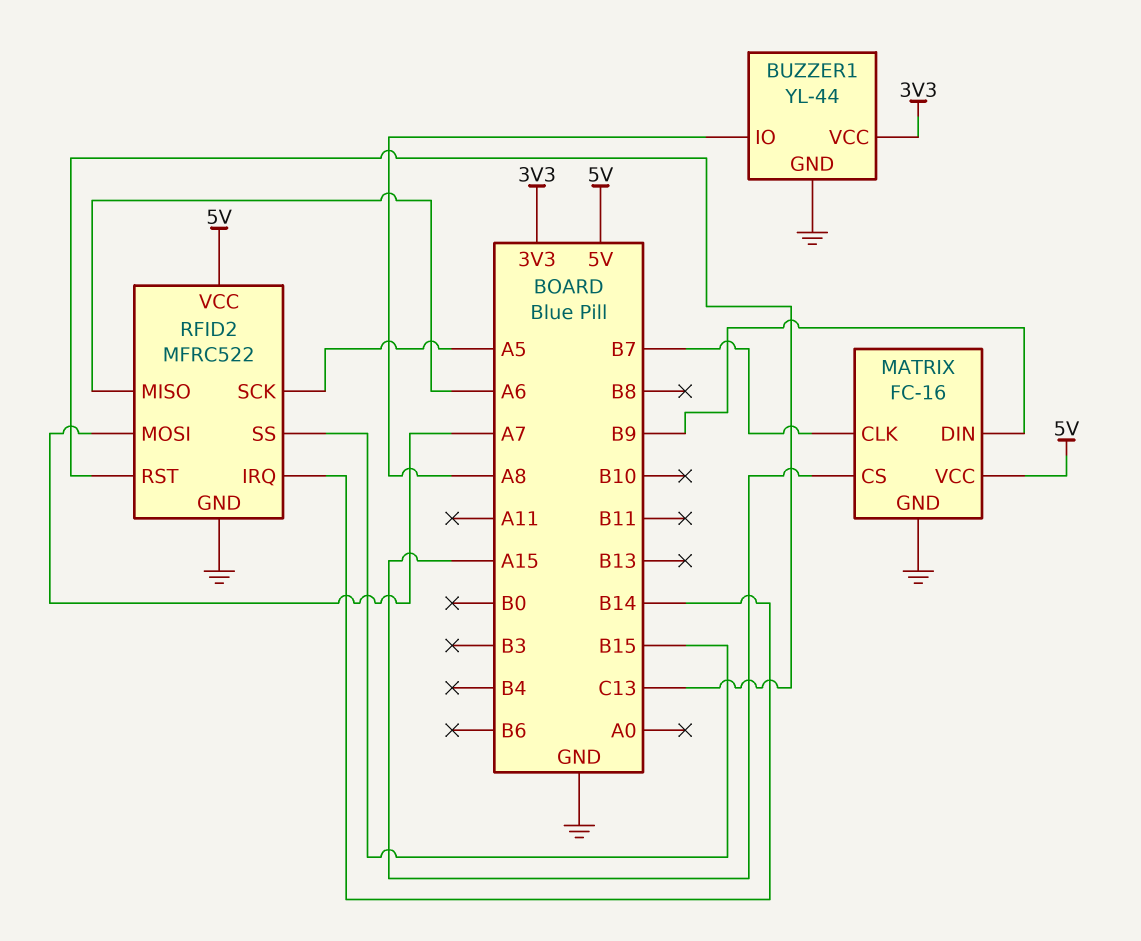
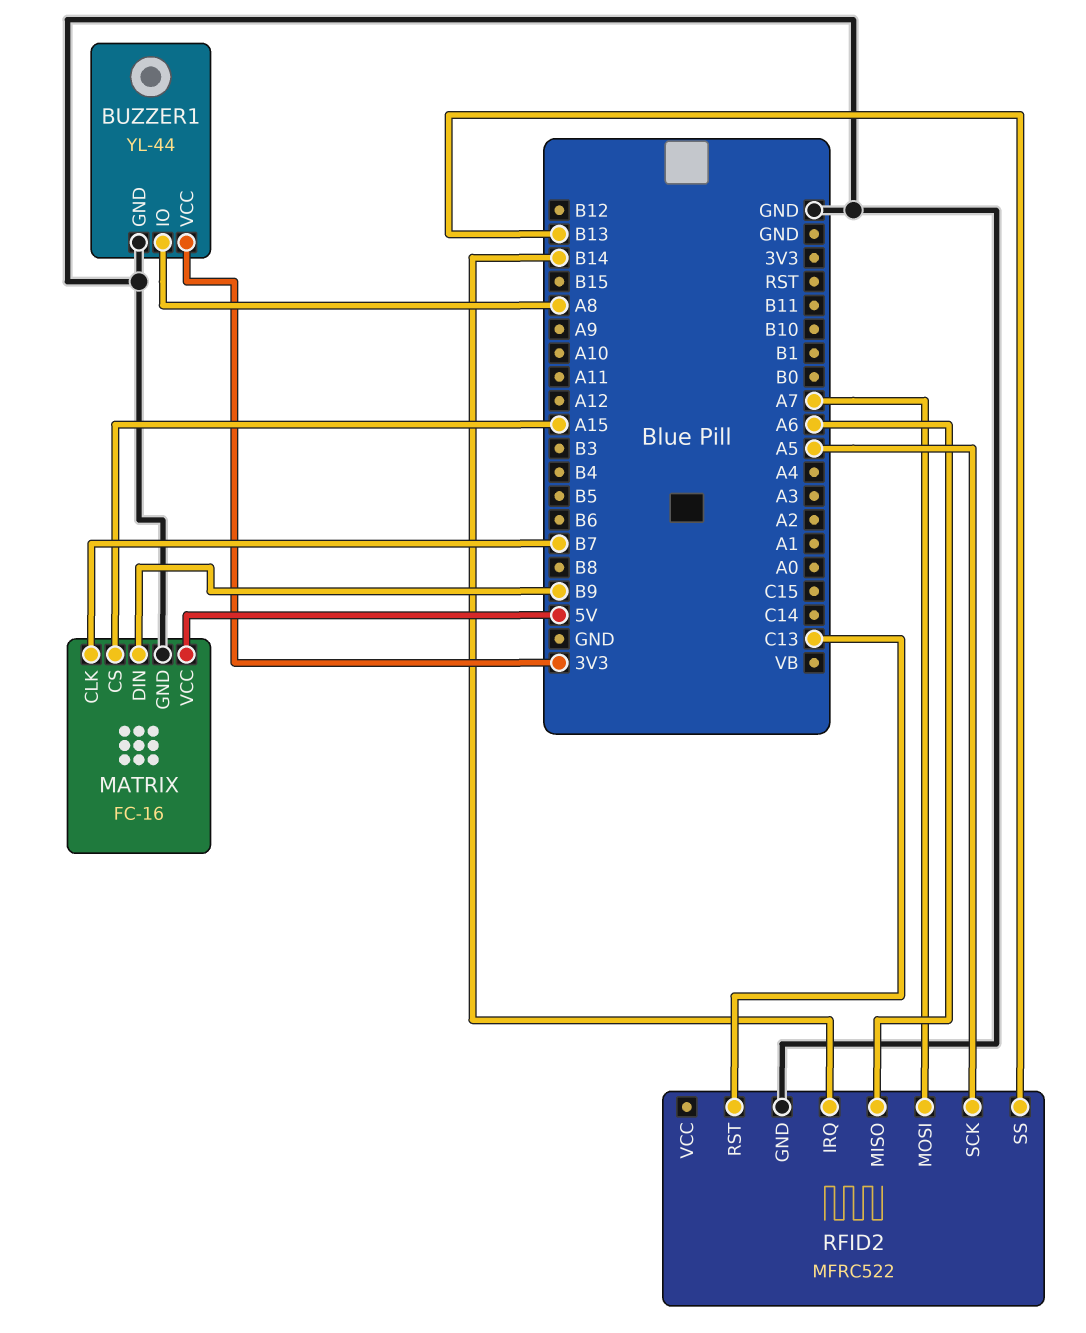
RFID2 pin SS: B15 -> B13
RFID2 pin VCC: 5V -> none

